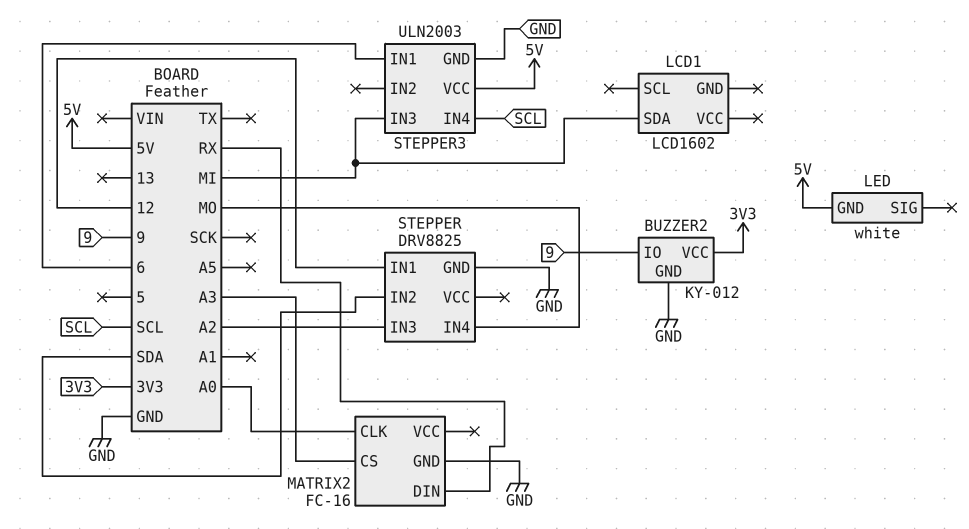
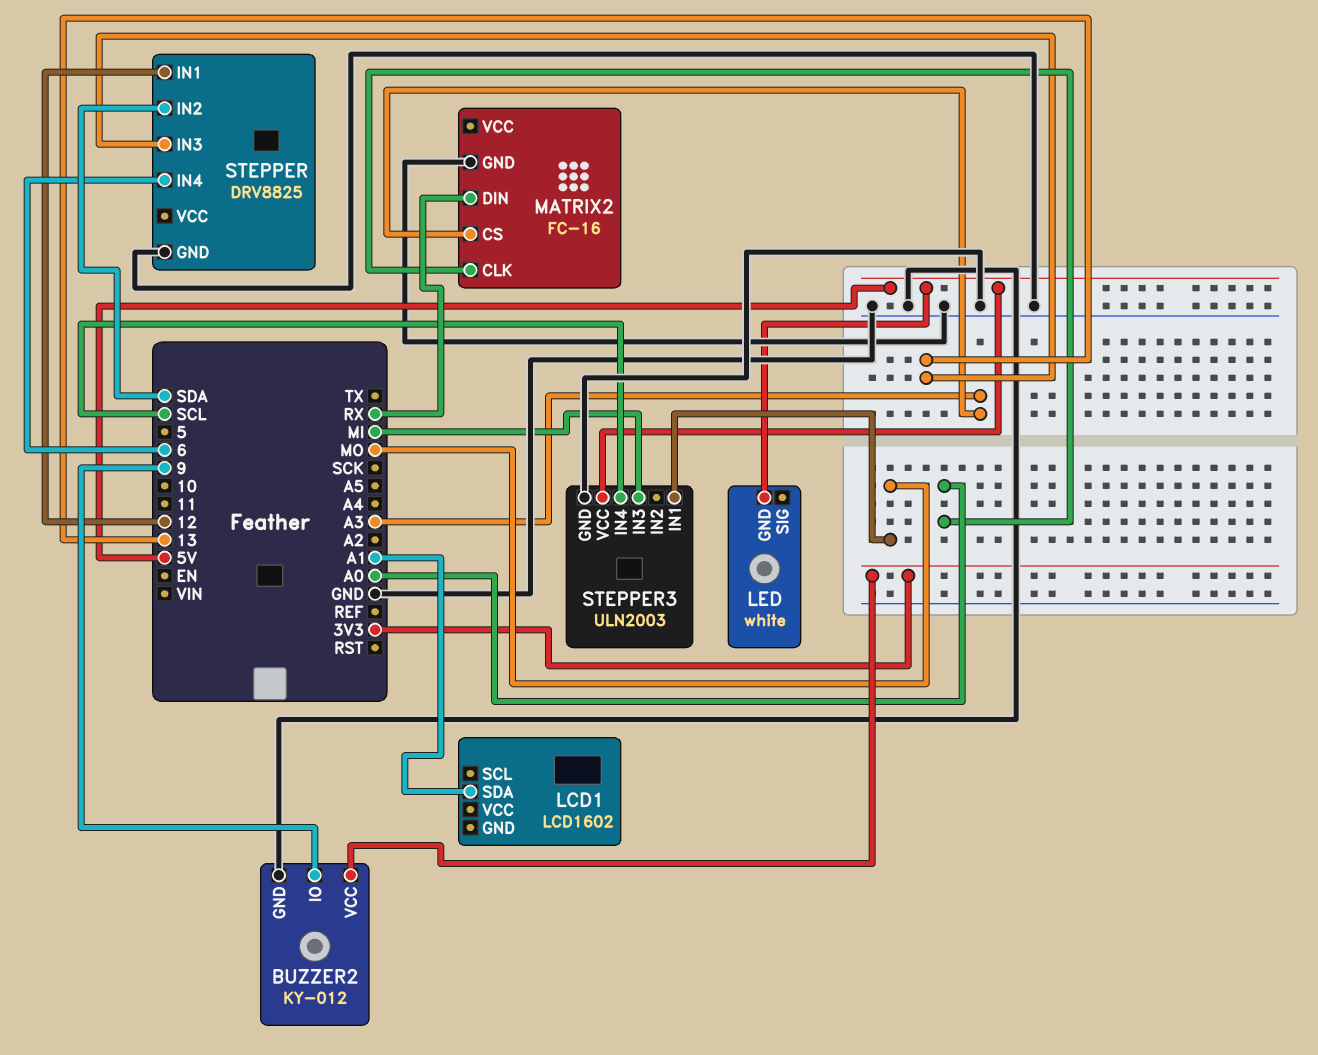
LCD1 pin SDA: MI -> A1
STEPPER pin IN3: A2 -> 13
STEPPER pin IN4: MO -> 6
STEPPER3 pin IN1: 6 -> MO

